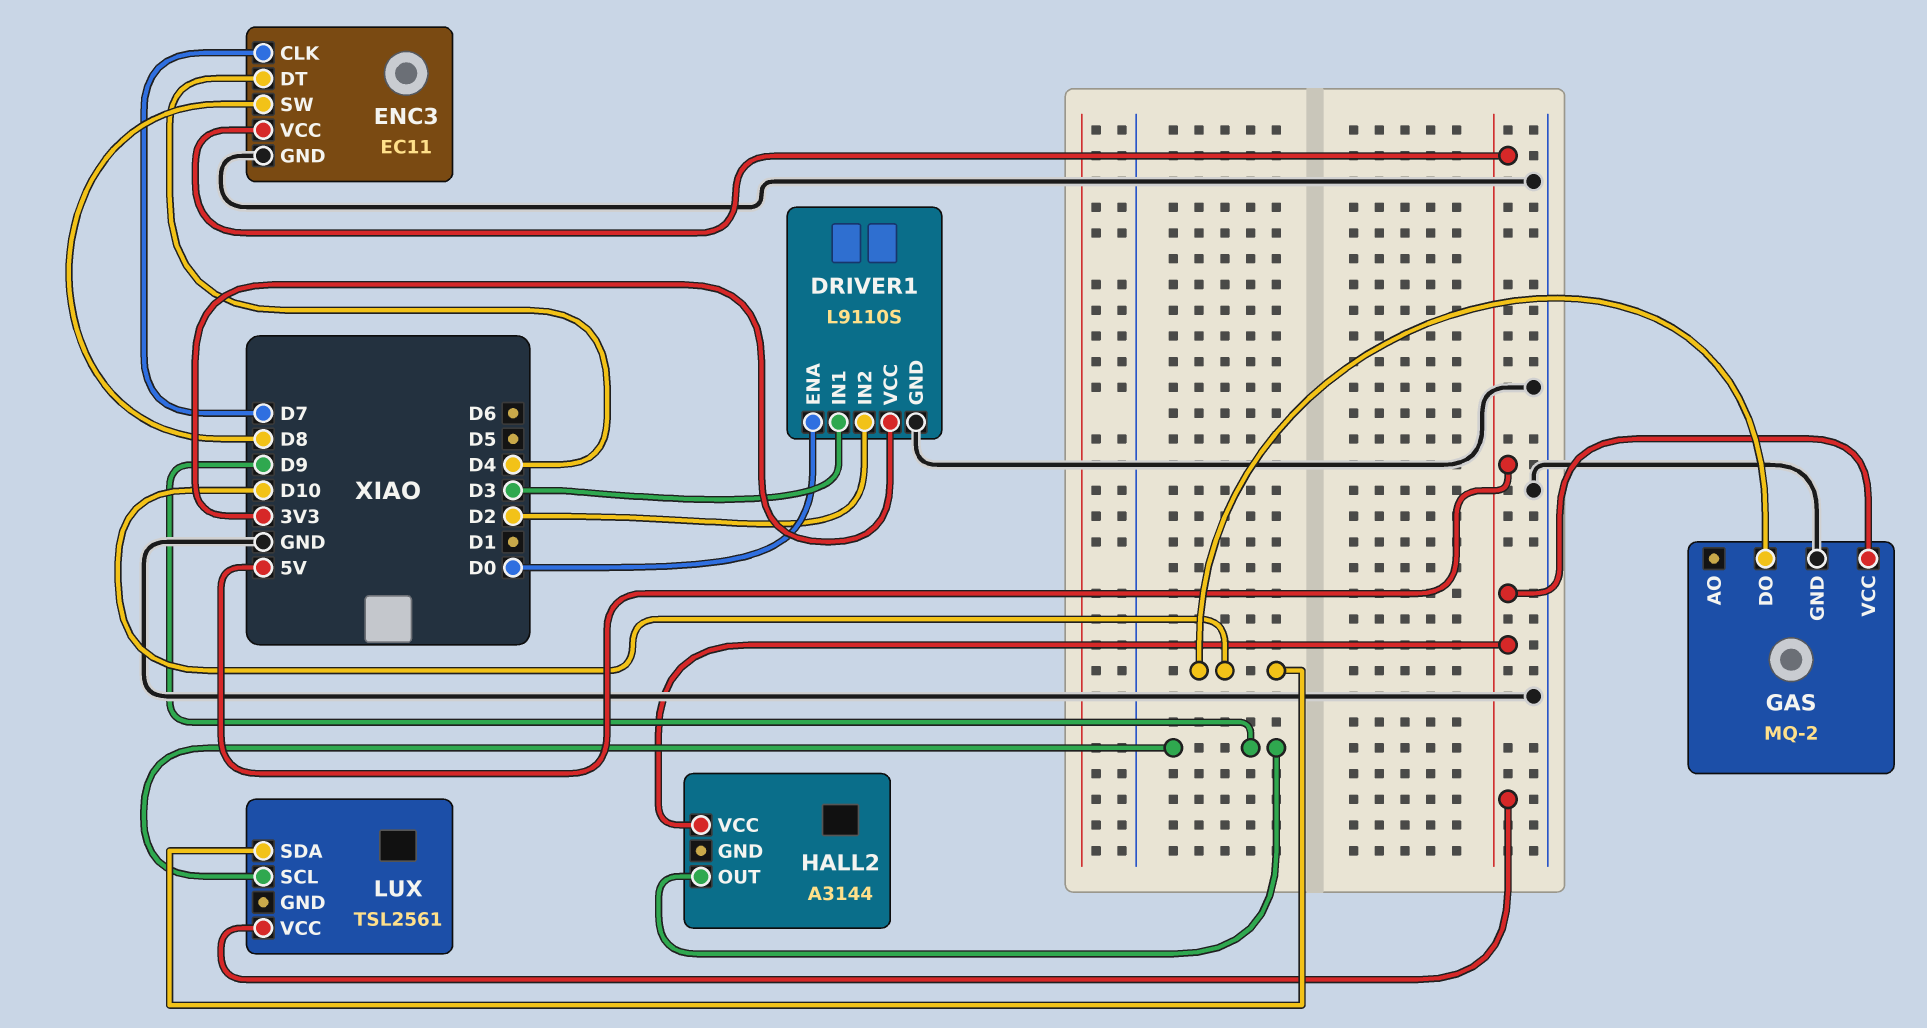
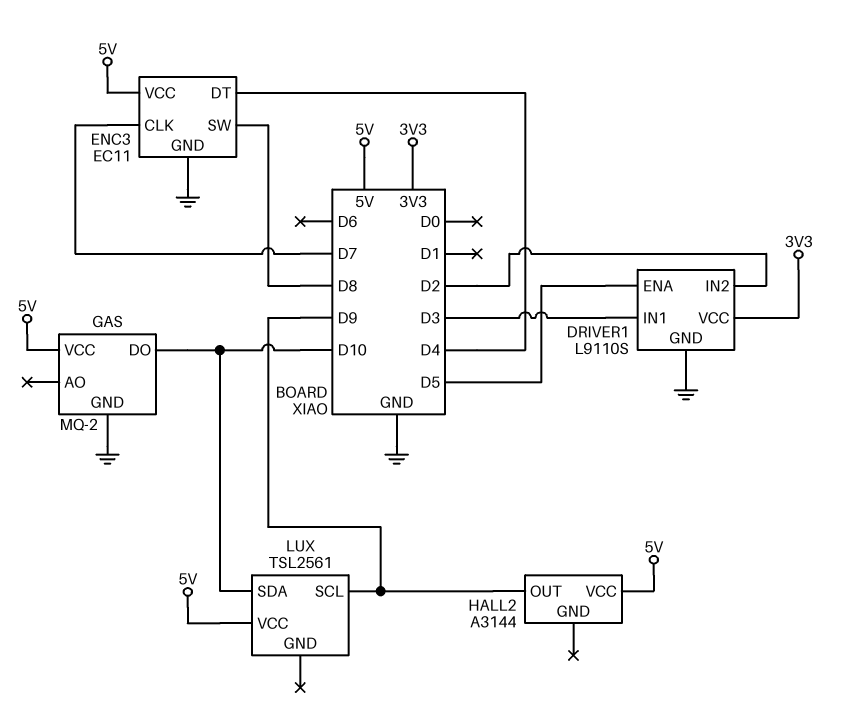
DRIVER1 pin ENA: D0 -> D5

